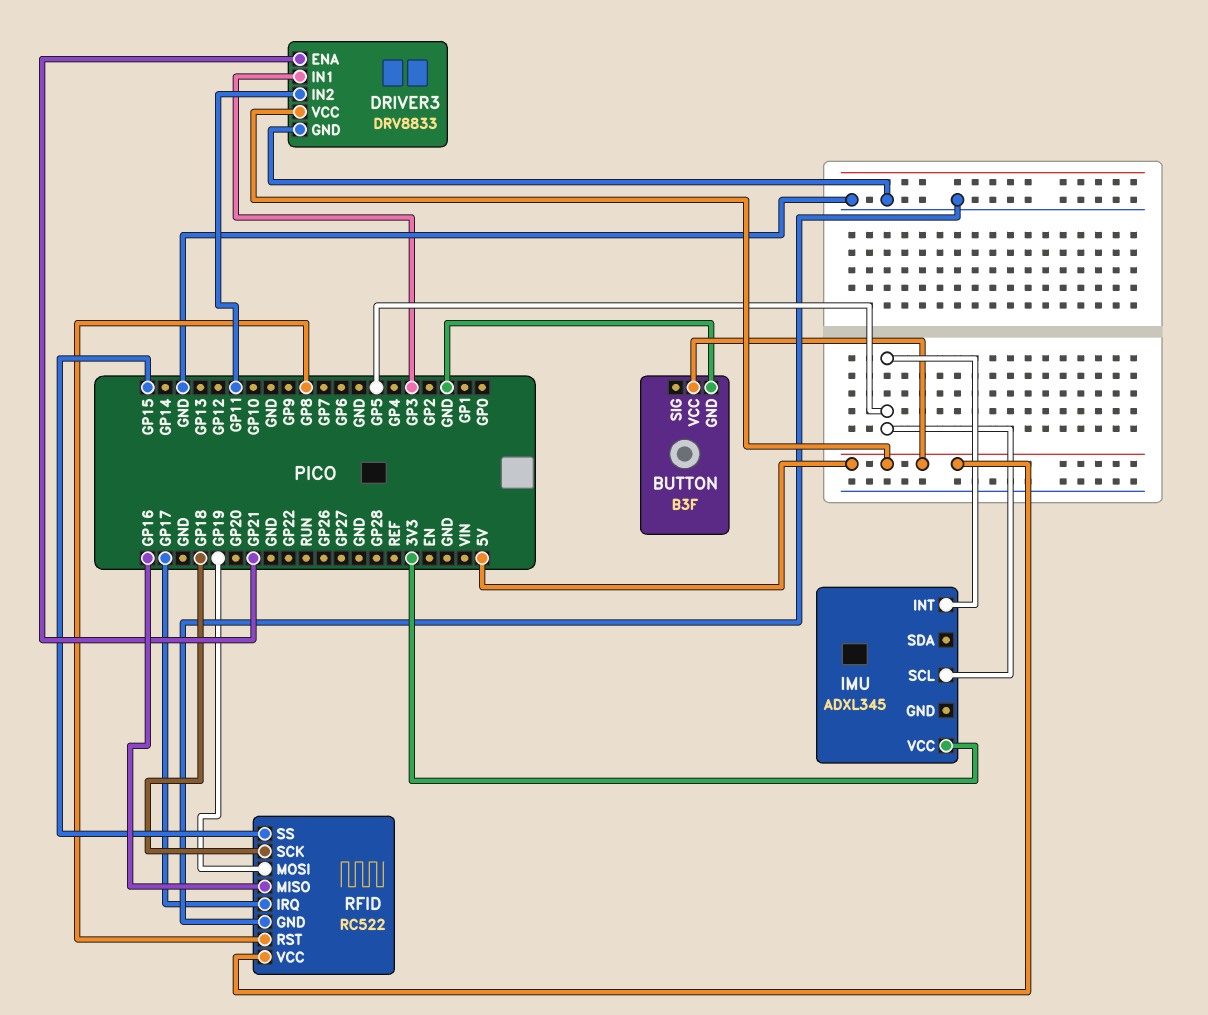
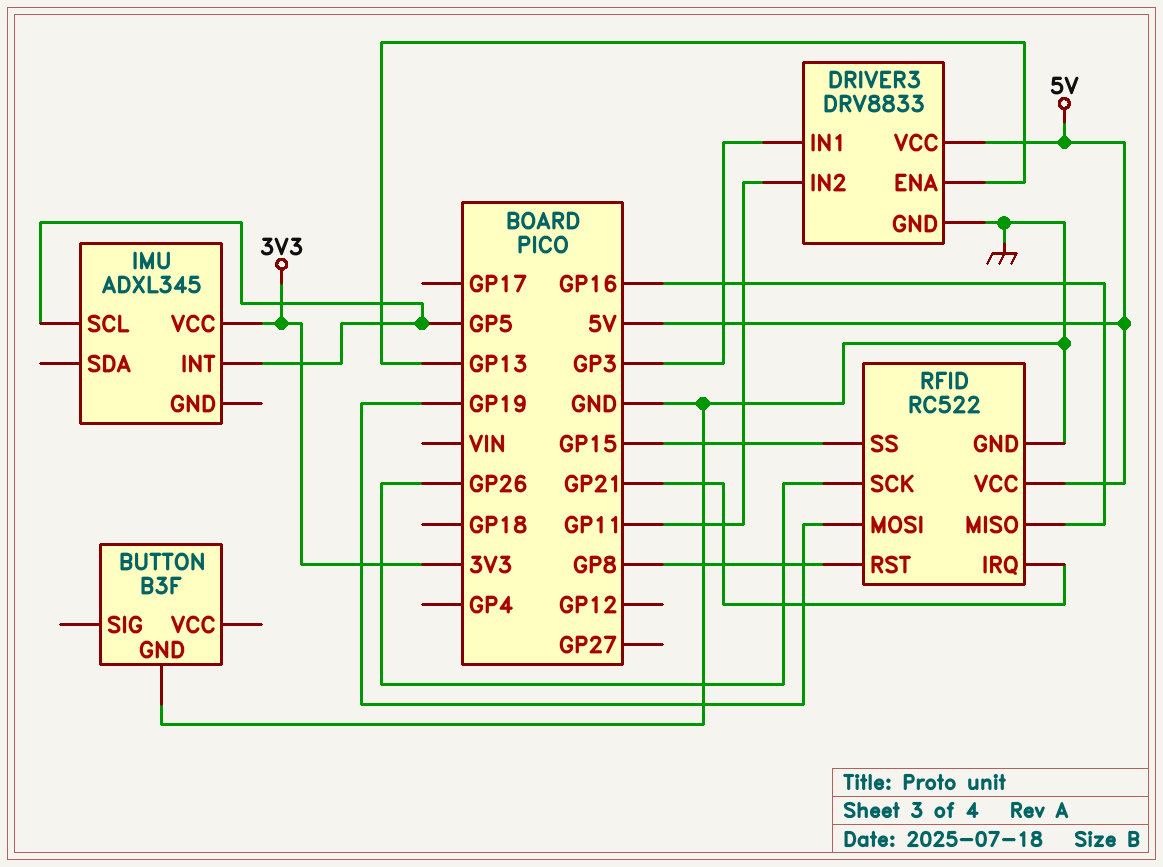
BUTTON pin VCC: 5V -> none
DRIVER3 pin ENA: GP21 -> GP13
RFID pin IRQ: GP17 -> GP21
RFID pin SCK: GP18 -> GP26

